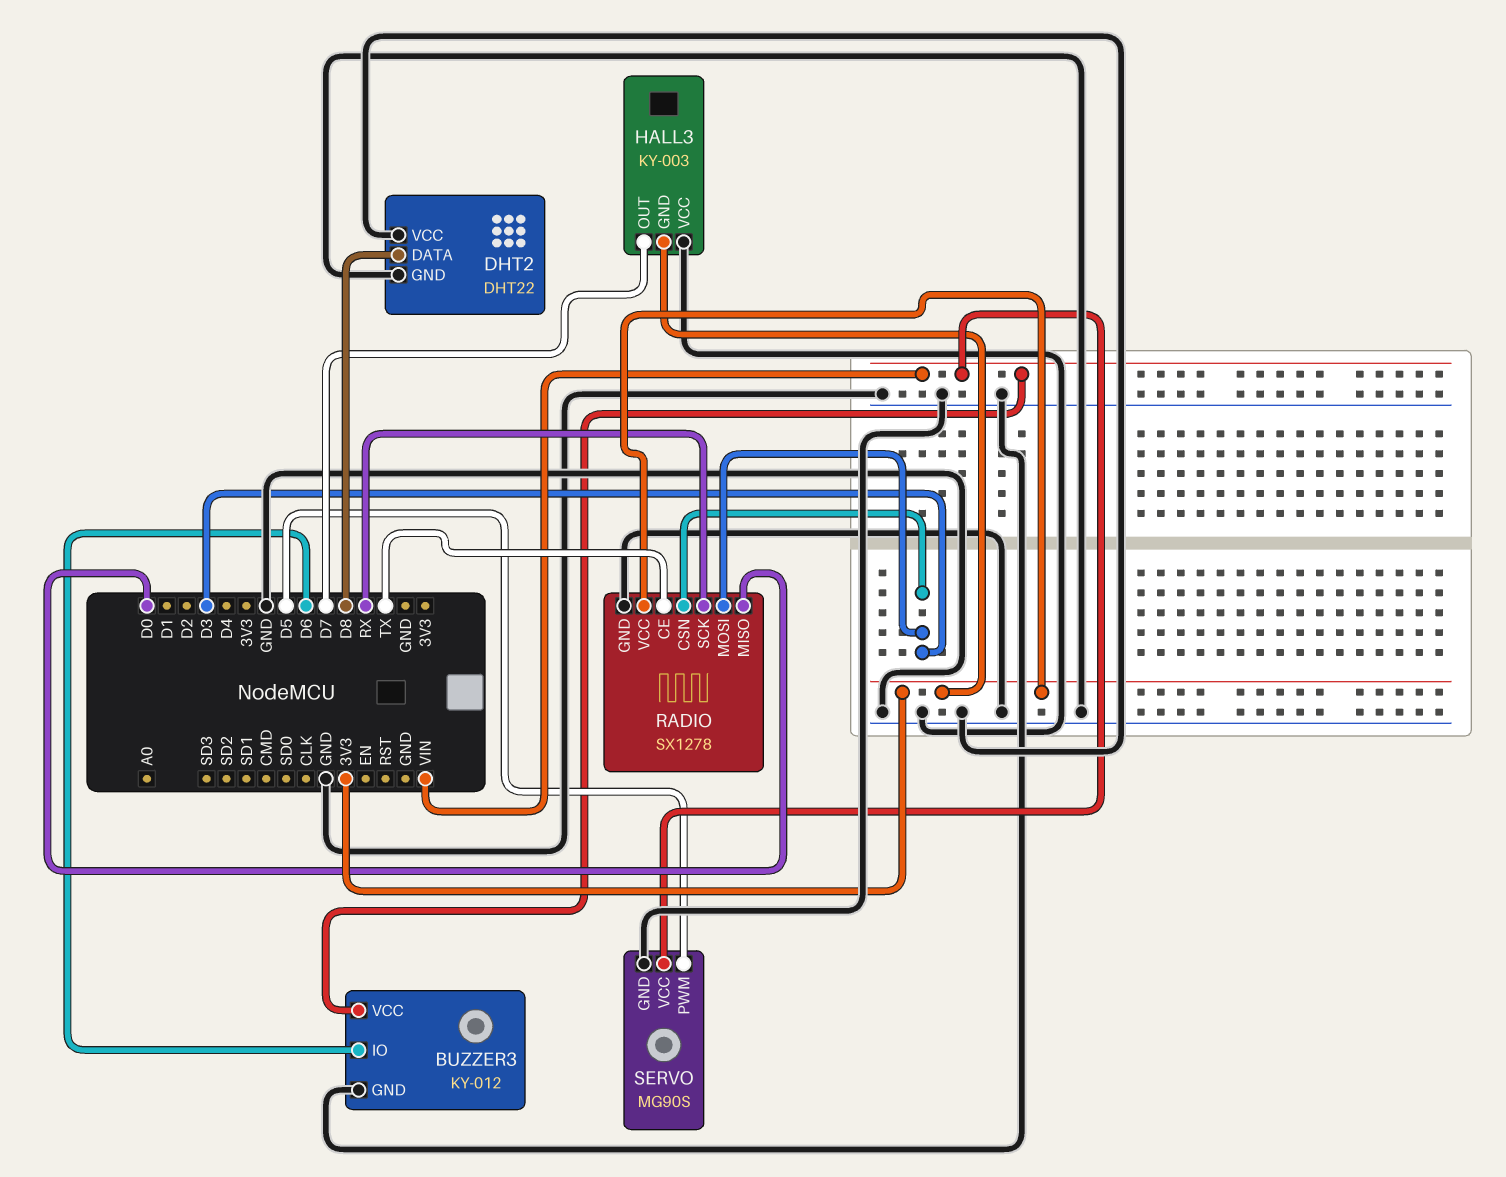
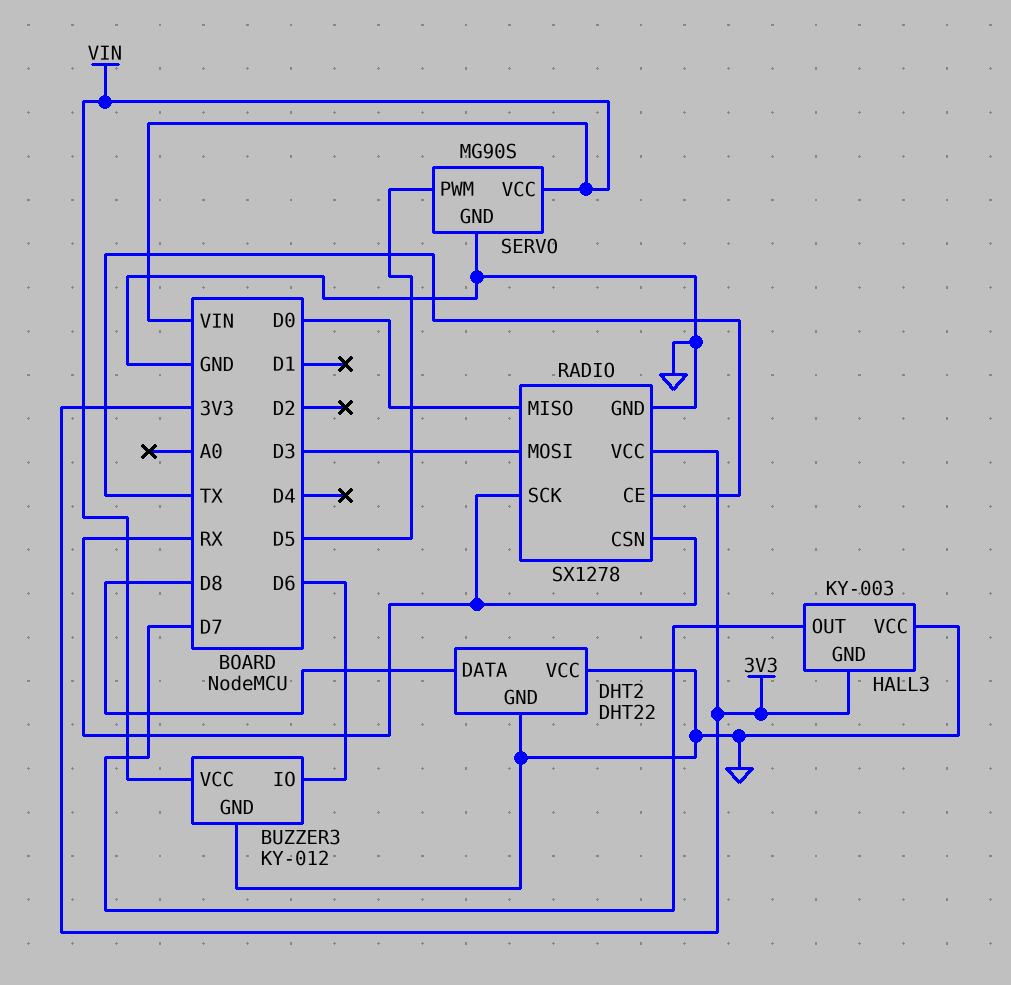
RADIO pin CSN: D3 -> RX

